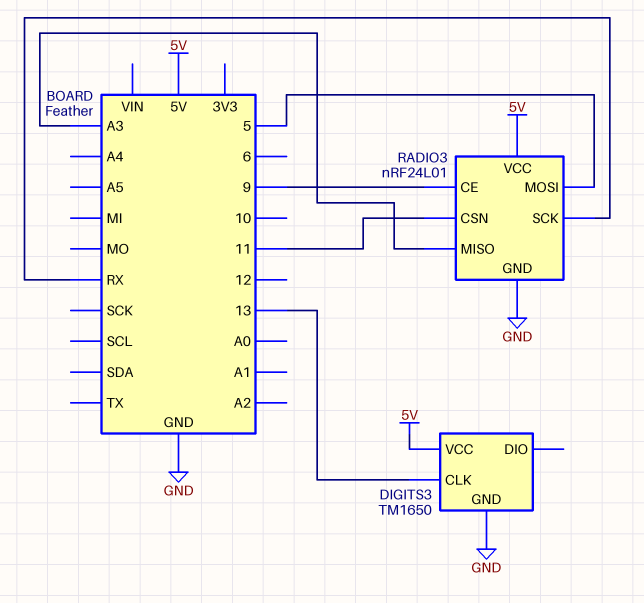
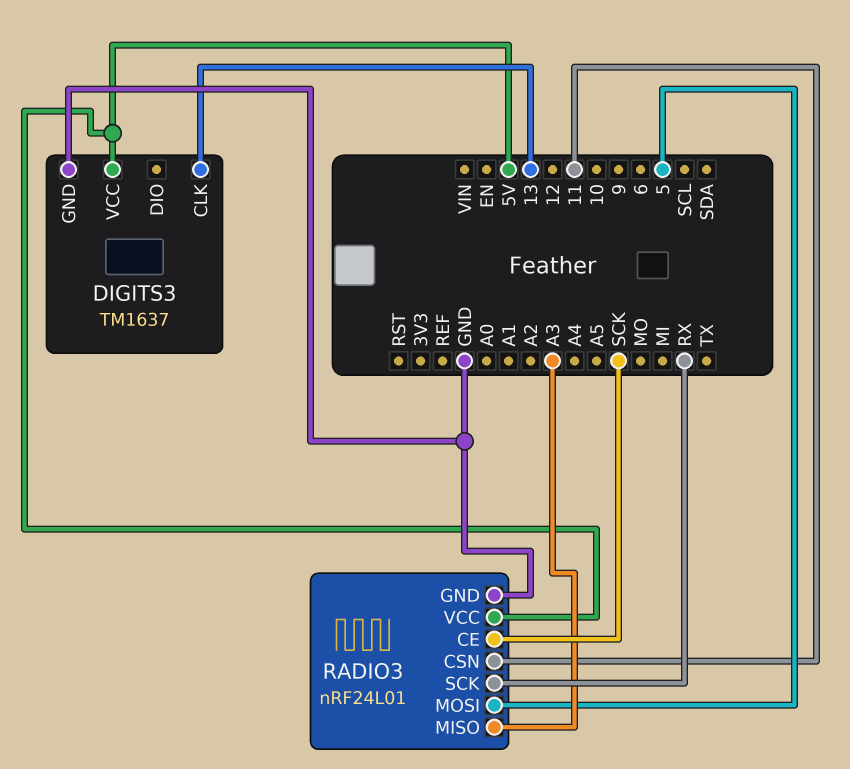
DIGITS3: TM1650 -> TM1637
RADIO3 pin CE: 9 -> SCK

